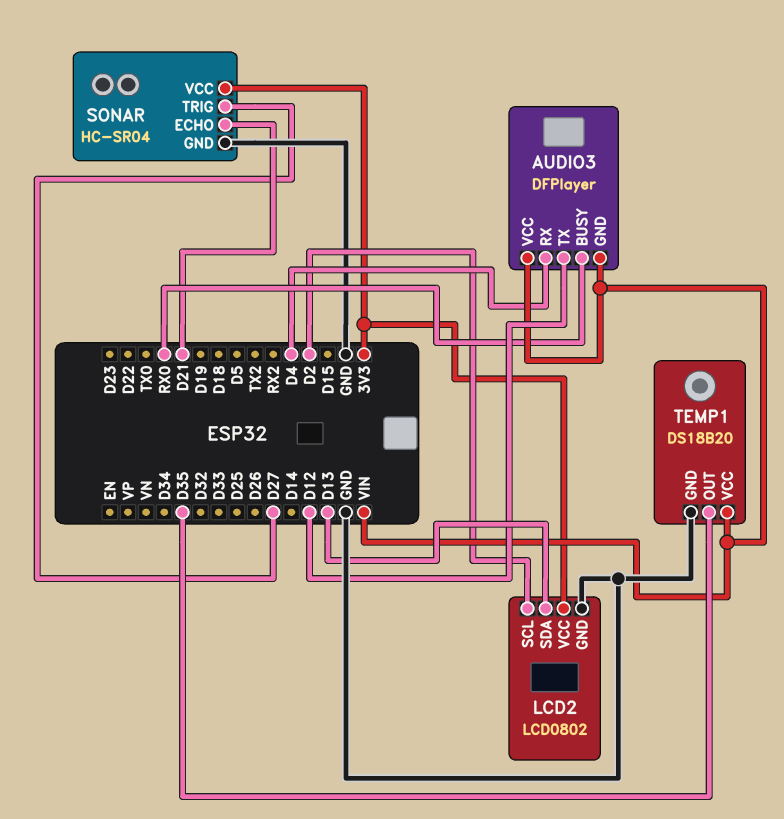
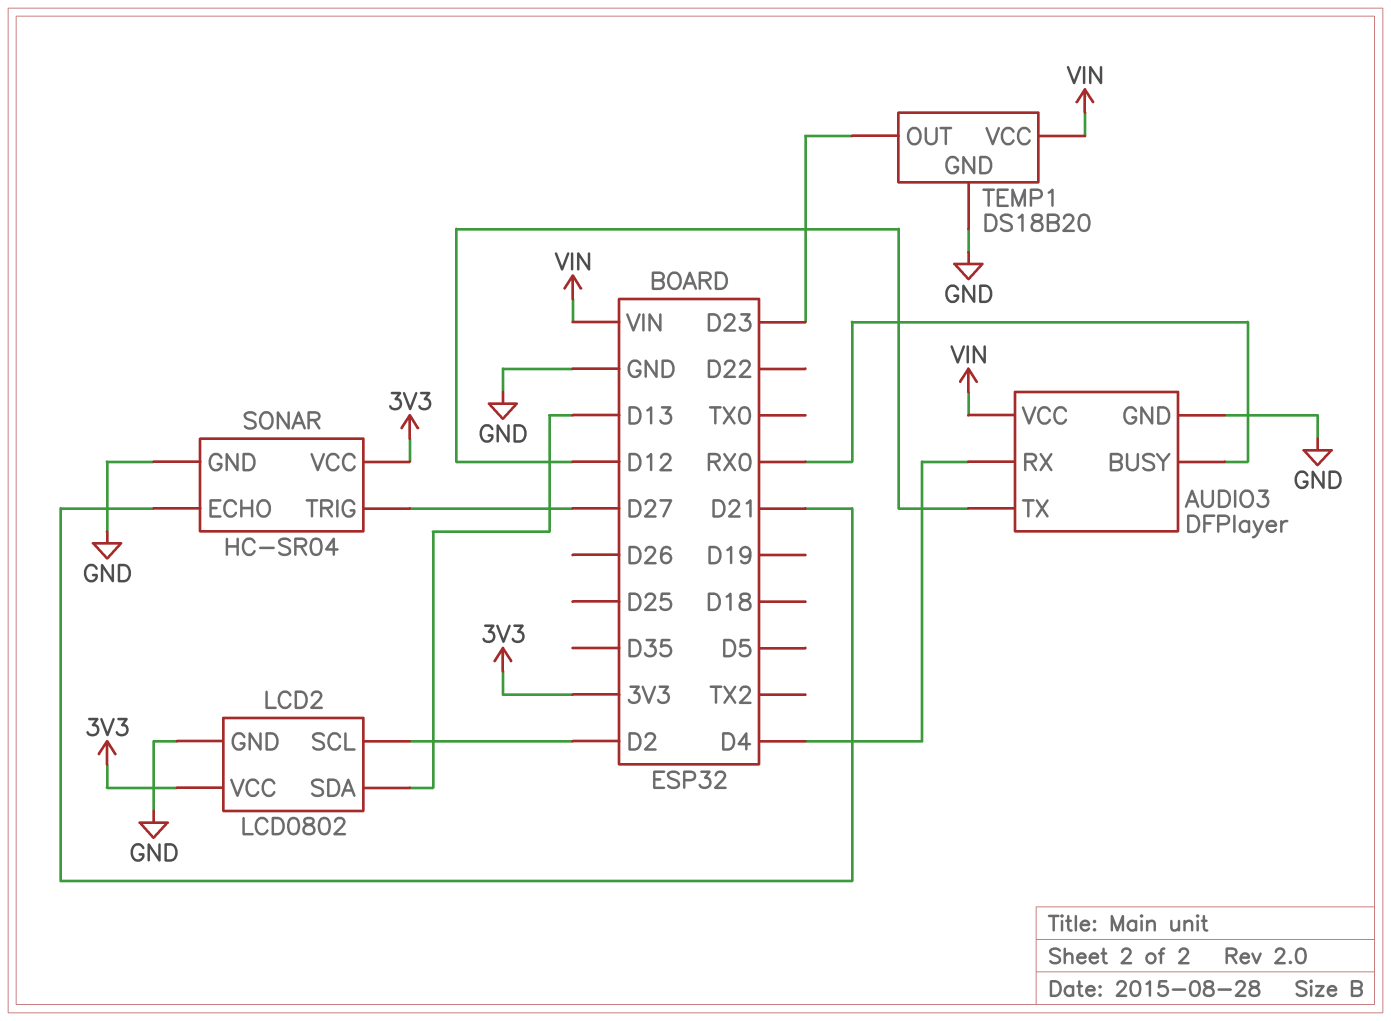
AUDIO3 pin GND: VIN -> GND
TEMP1 pin OUT: D35 -> D23

